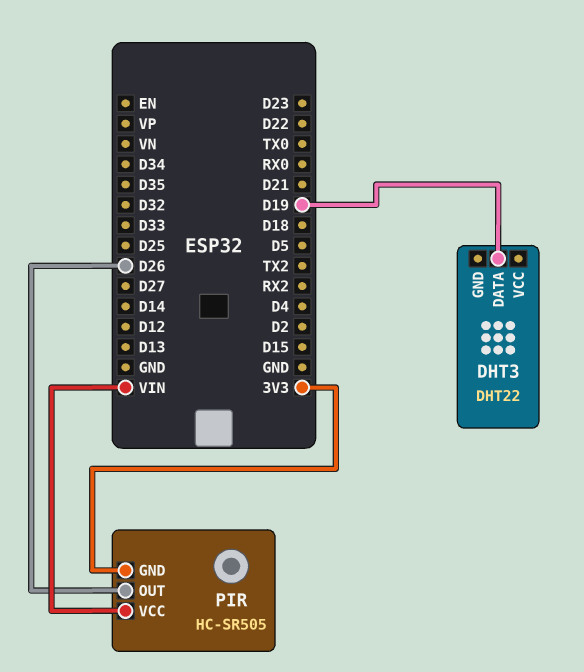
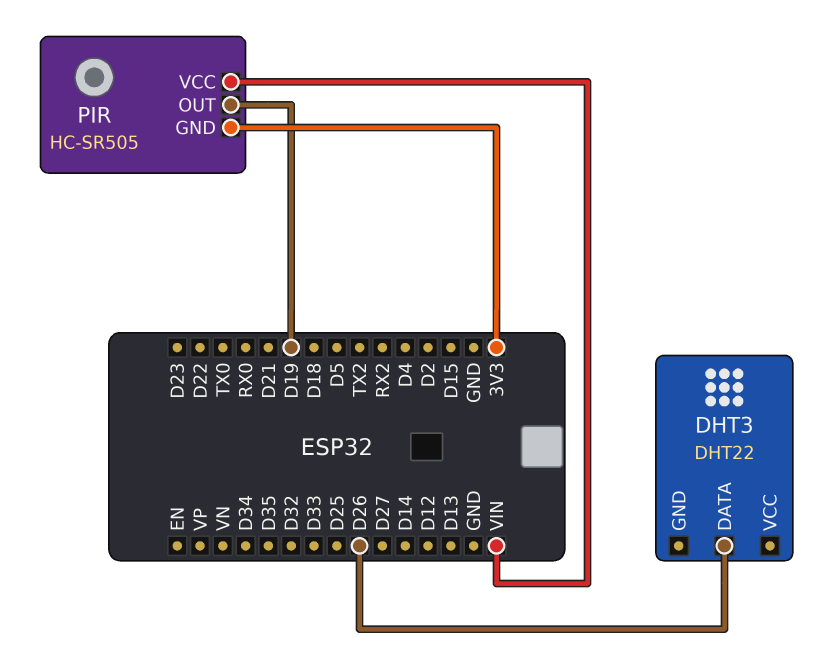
DHT3 pin DATA: D19 -> D26
PIR pin OUT: D26 -> D19

